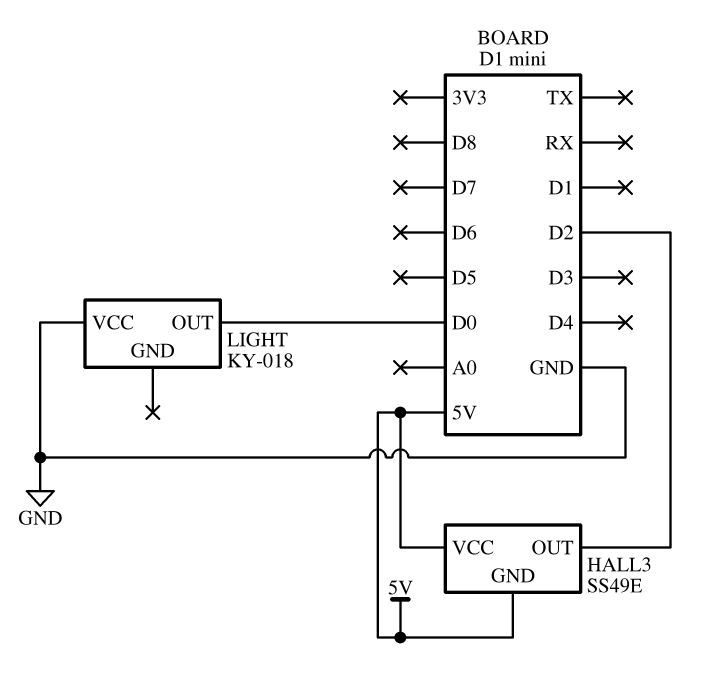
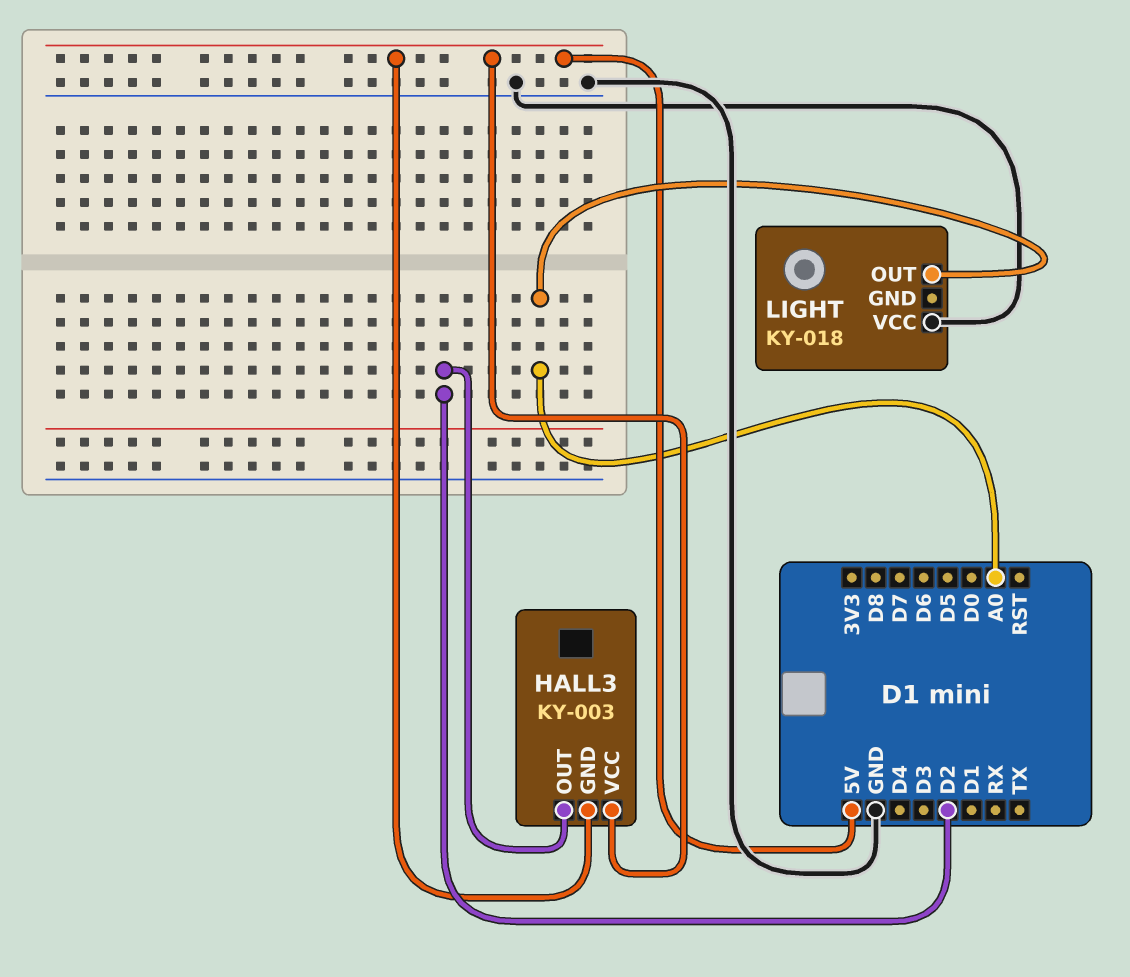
HALL3: SS49E -> KY-003
LIGHT pin OUT: D0 -> A0

